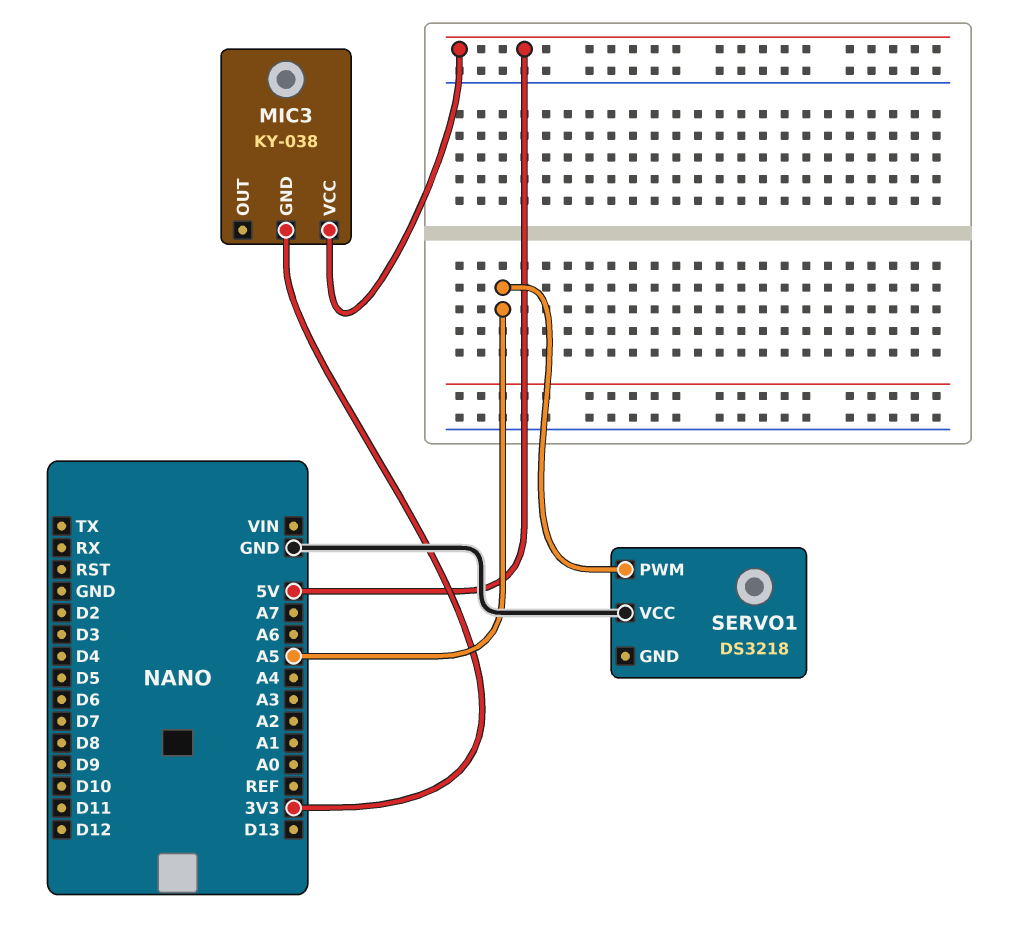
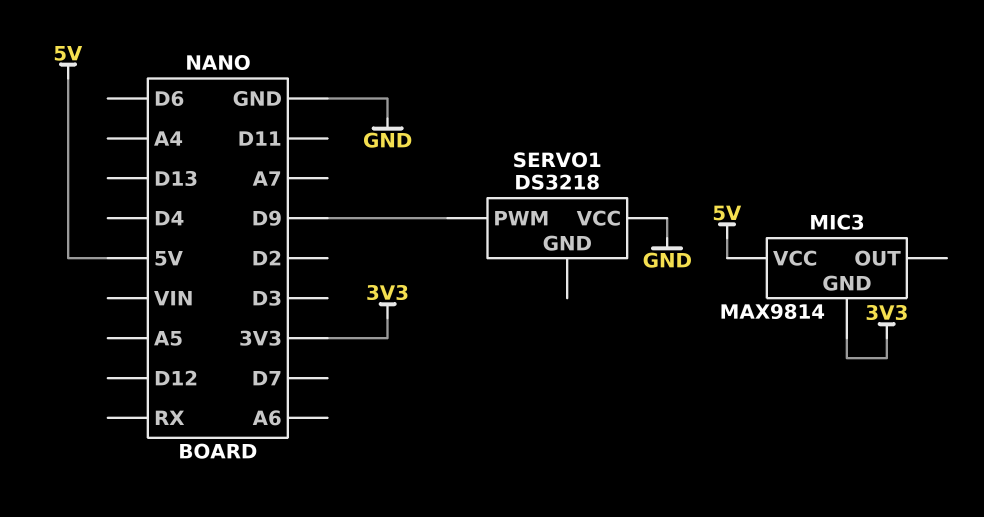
MIC3: KY-038 -> MAX9814
SERVO1 pin PWM: A5 -> D9

